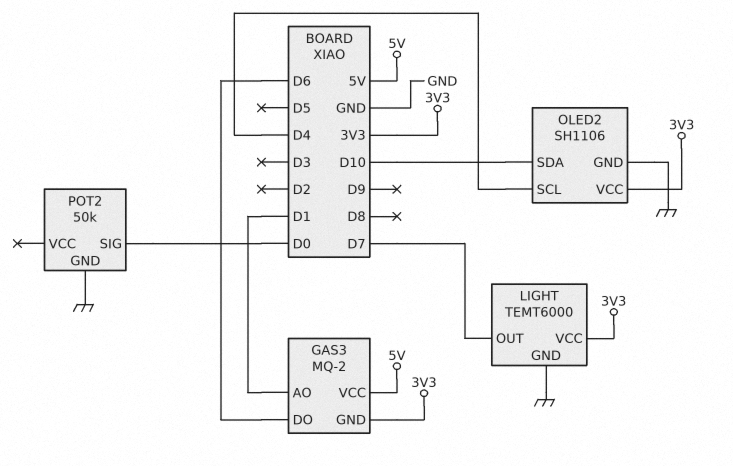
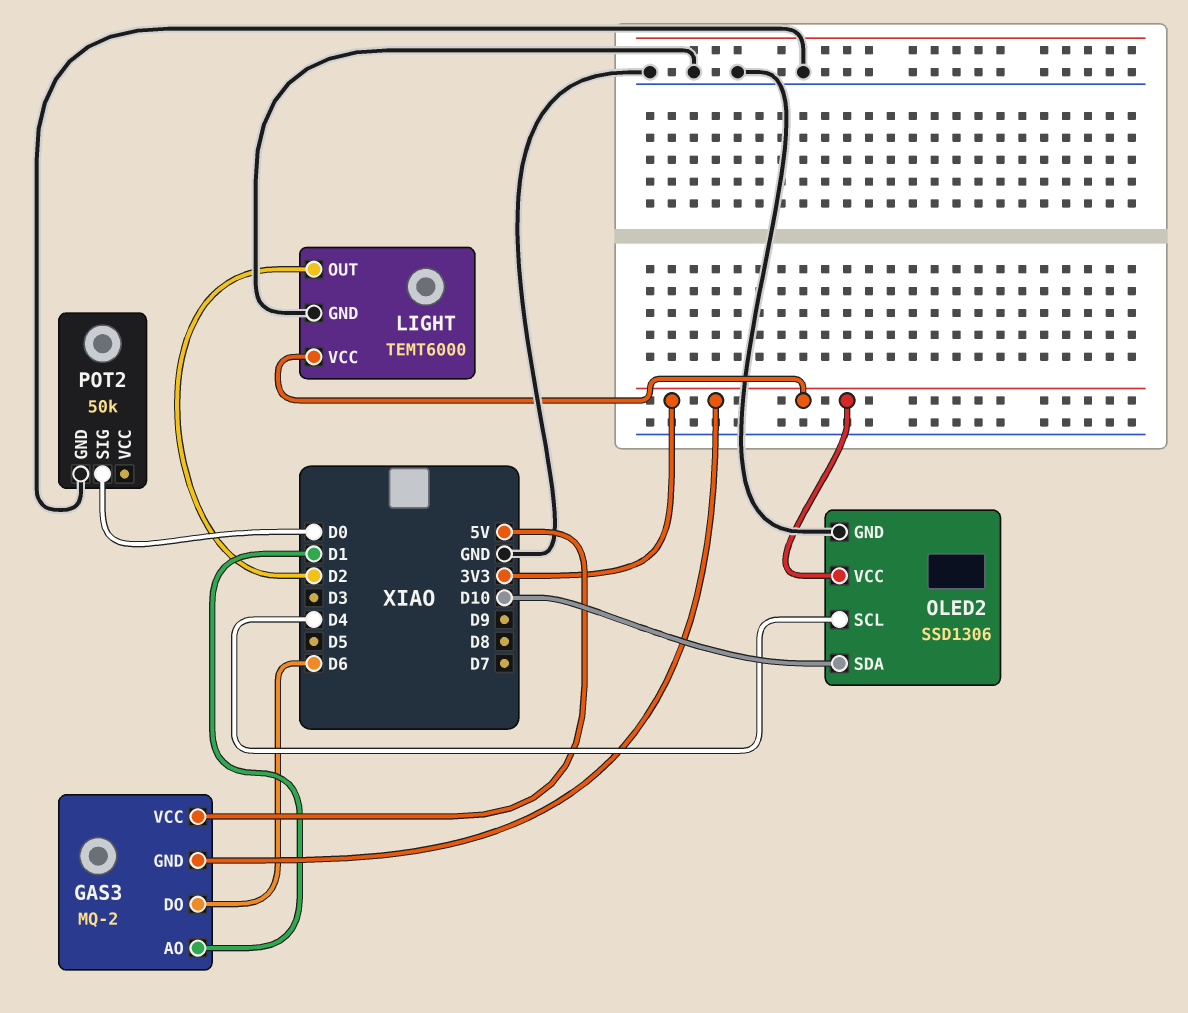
LIGHT pin OUT: D7 -> D2
OLED2: SH1106 -> SSD1306

